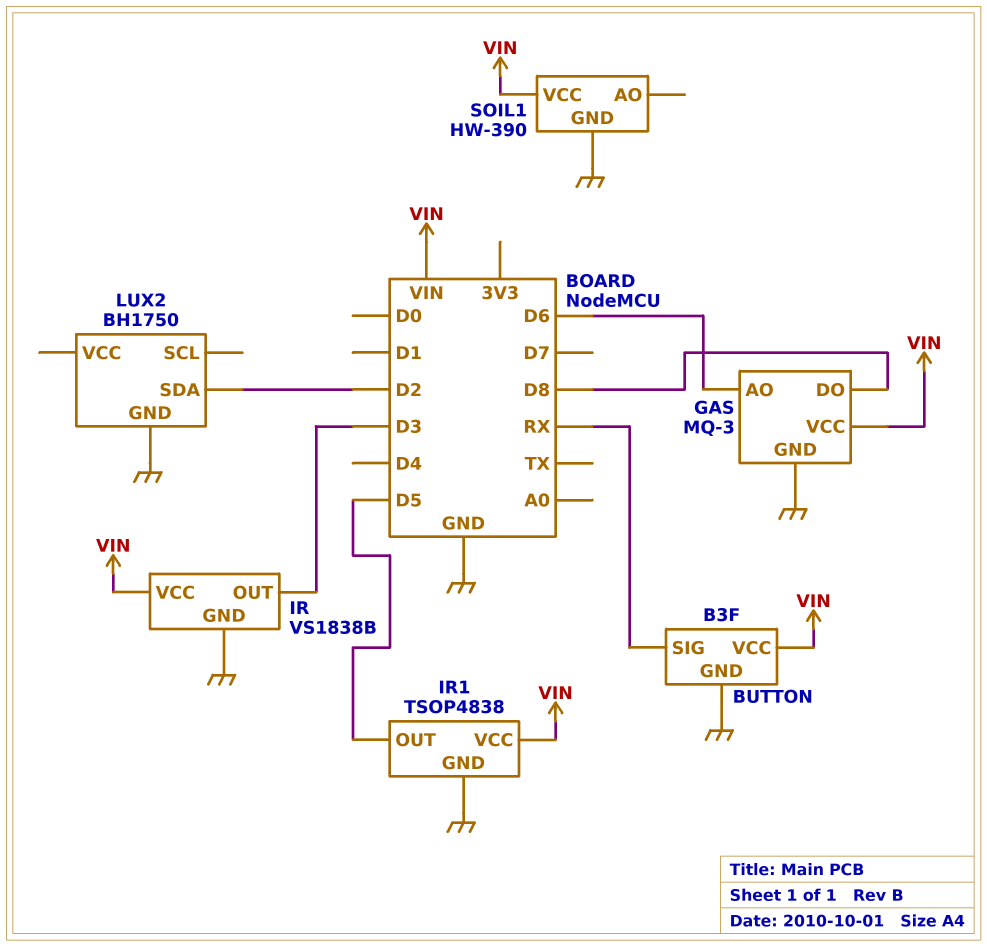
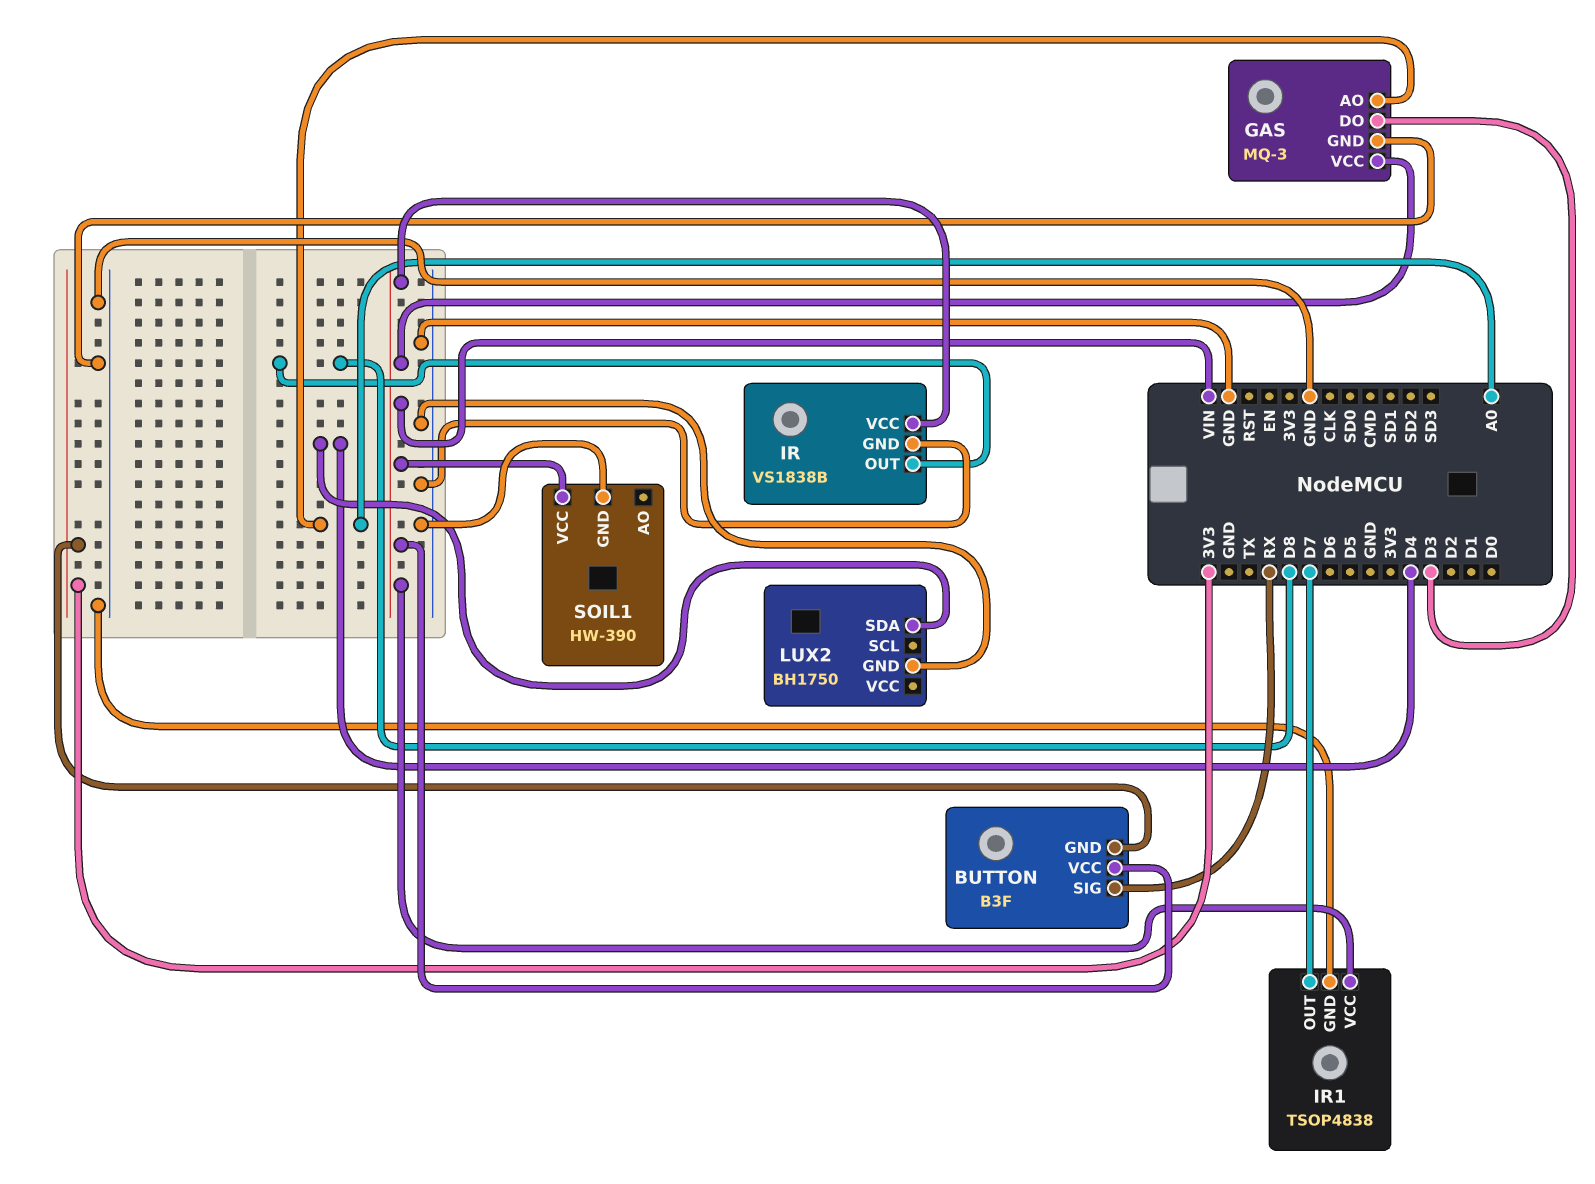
BUTTON pin GND: GND -> 3V3
GAS pin AO: D6 -> A0
GAS pin DO: D8 -> D3
IR pin OUT: D3 -> D8
IR1 pin OUT: D5 -> D7
LUX2 pin SDA: D2 -> D4

